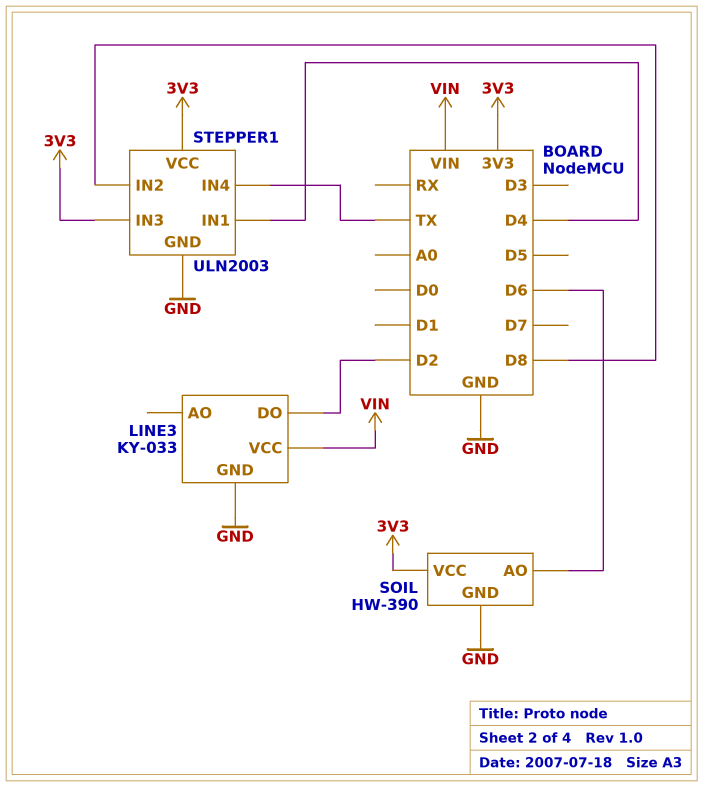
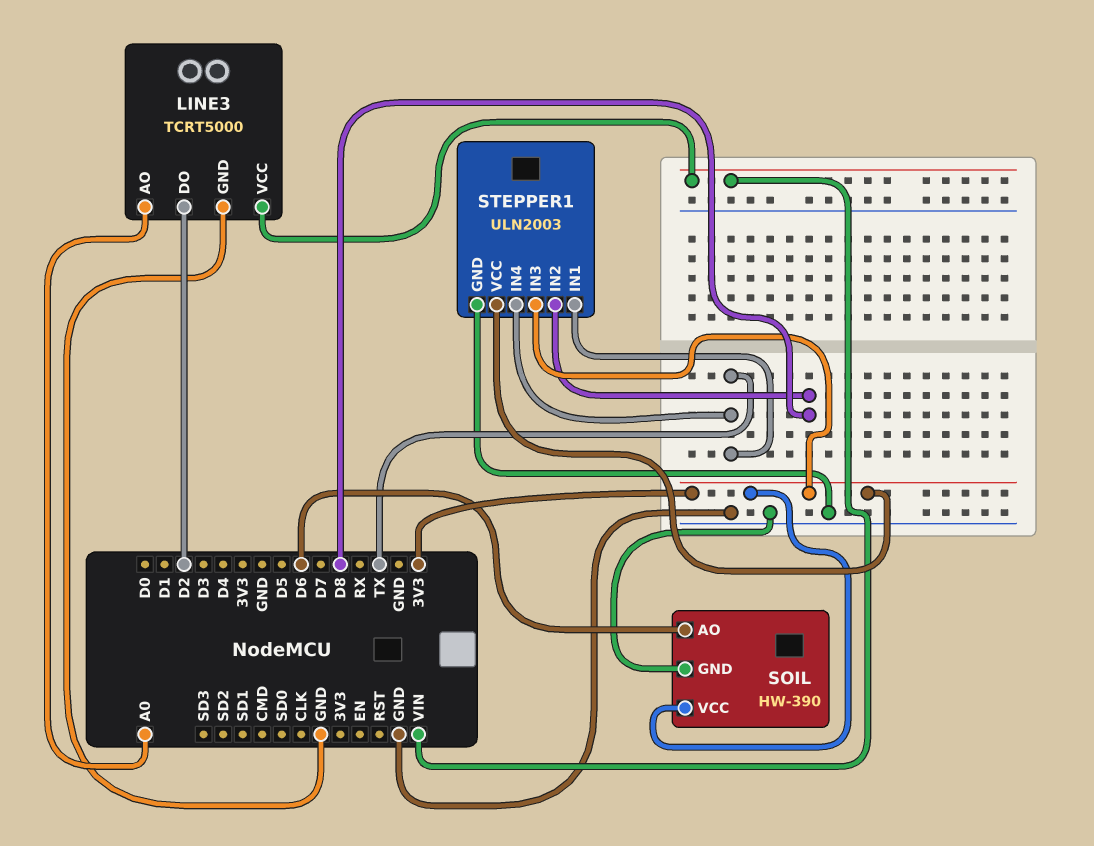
LINE3: KY-033 -> TCRT5000
LINE3 pin AO: none -> A0
STEPPER1 pin IN1: D4 -> TX

